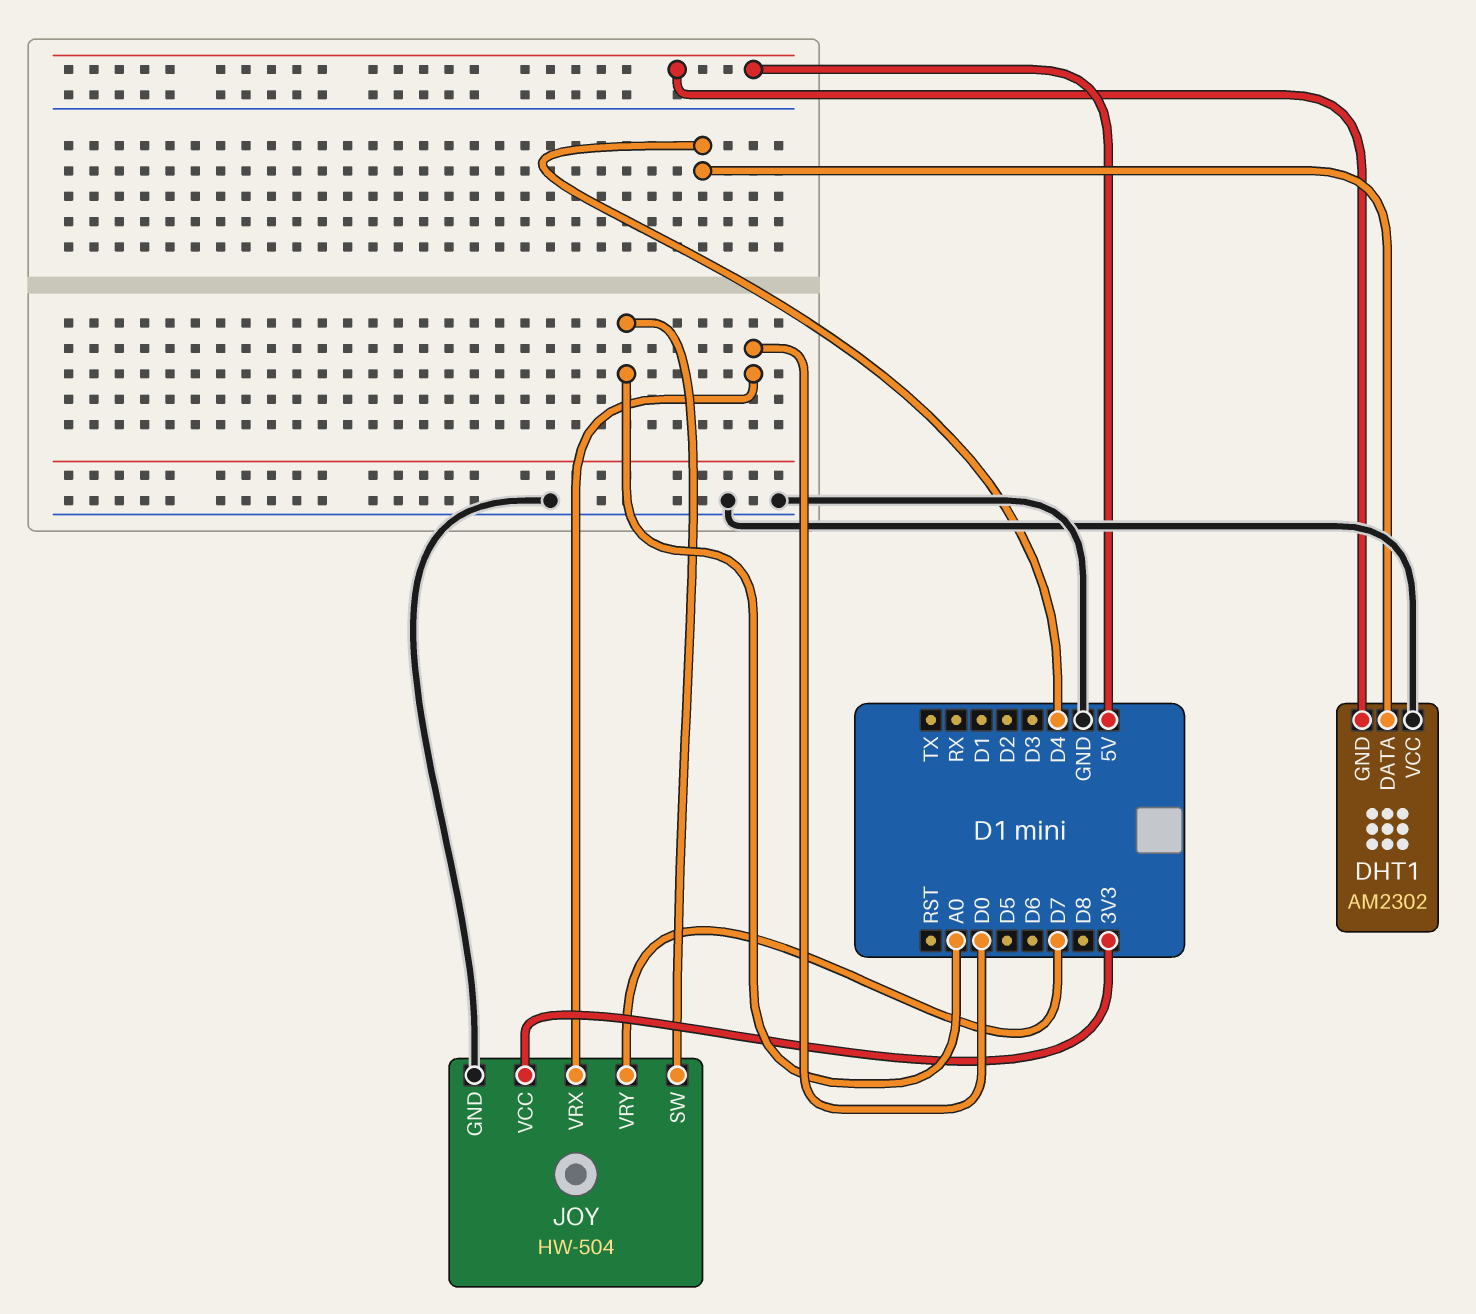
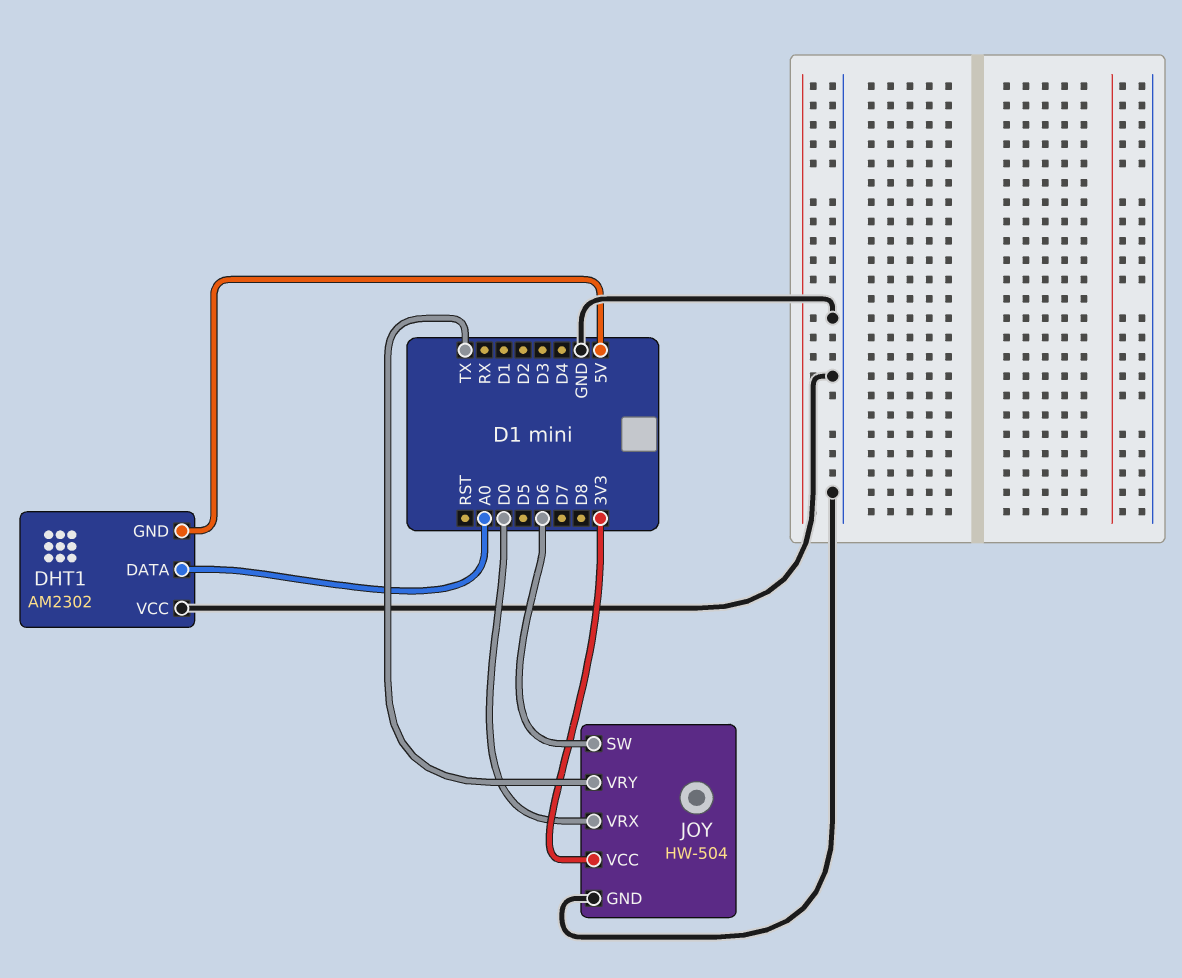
DHT1 pin DATA: D4 -> A0
JOY pin SW: A0 -> D6
JOY pin VRY: D7 -> TX

